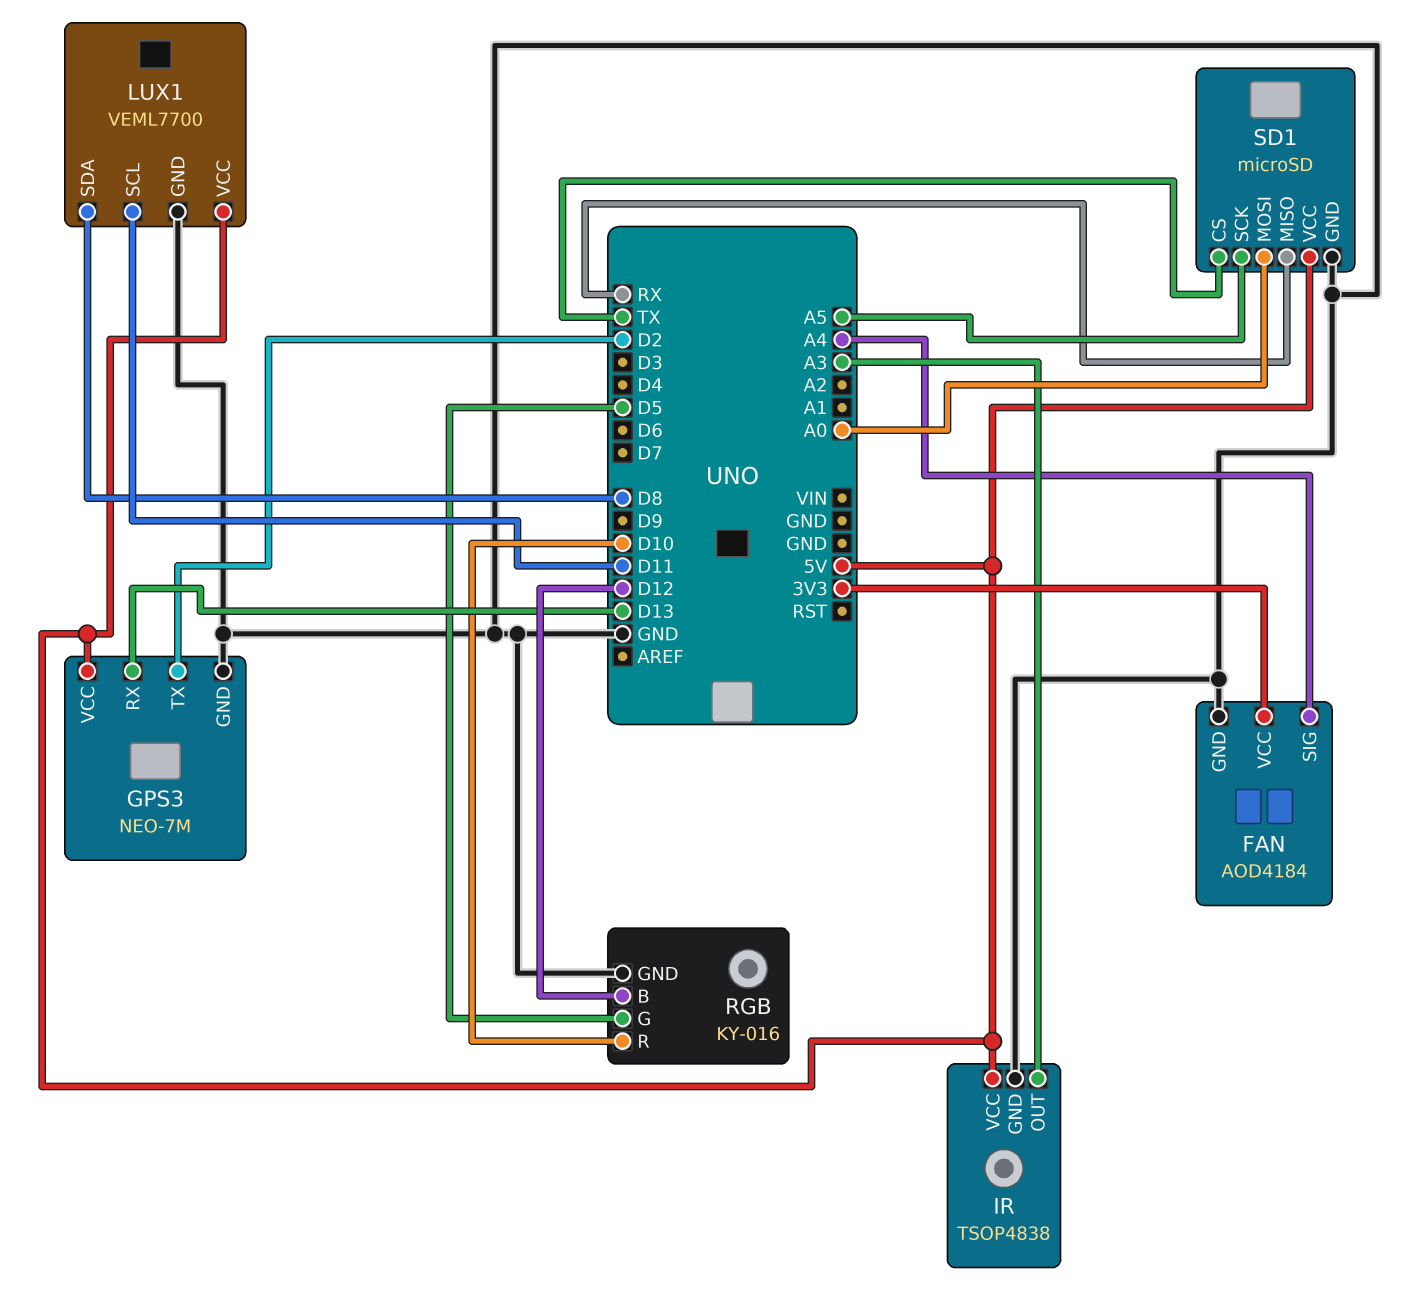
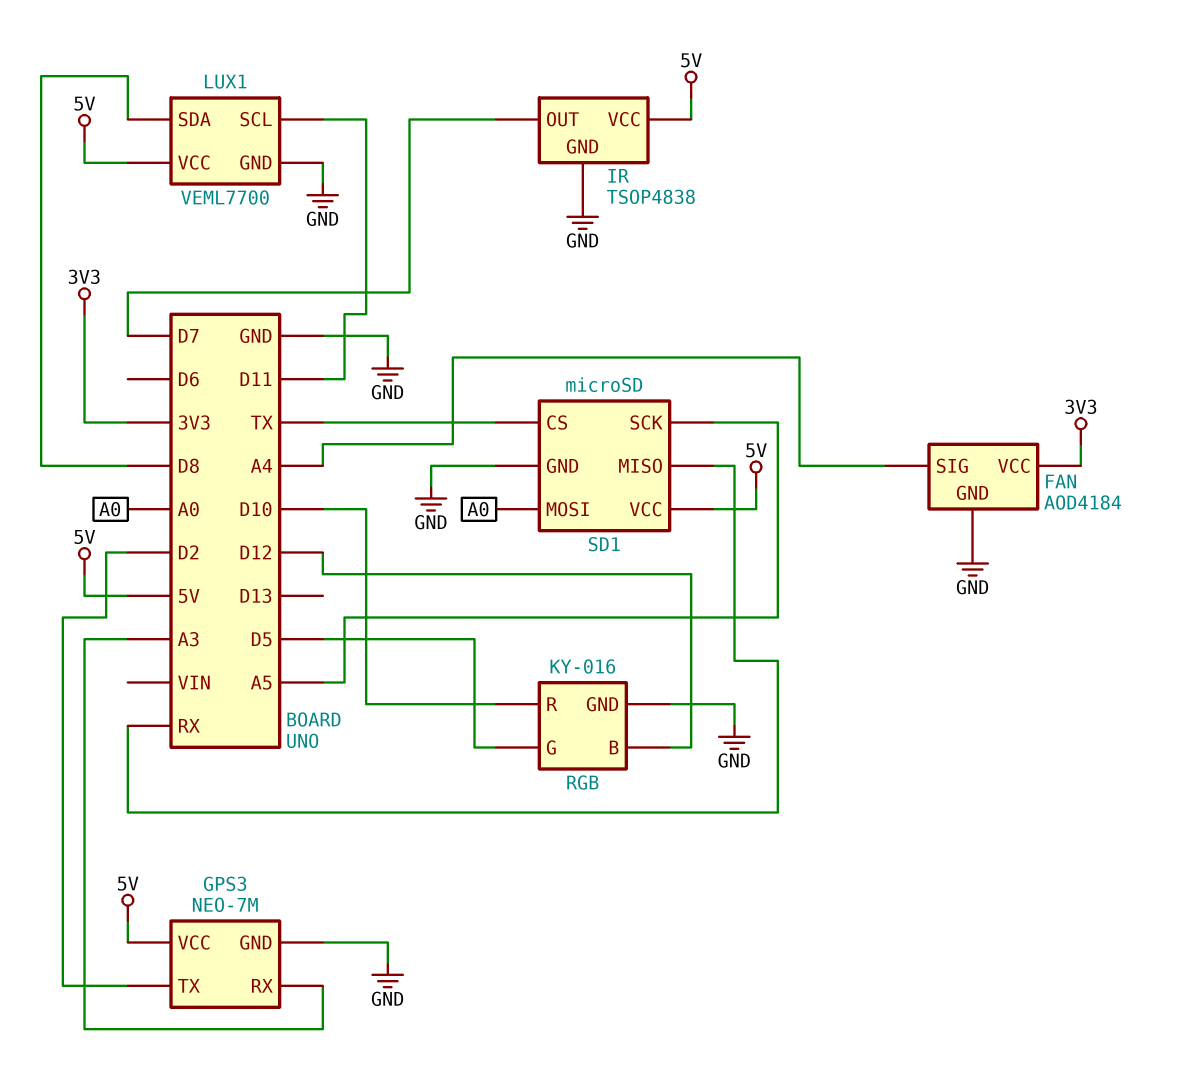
GPS3 pin RX: D13 -> A3
IR pin OUT: A3 -> D7

